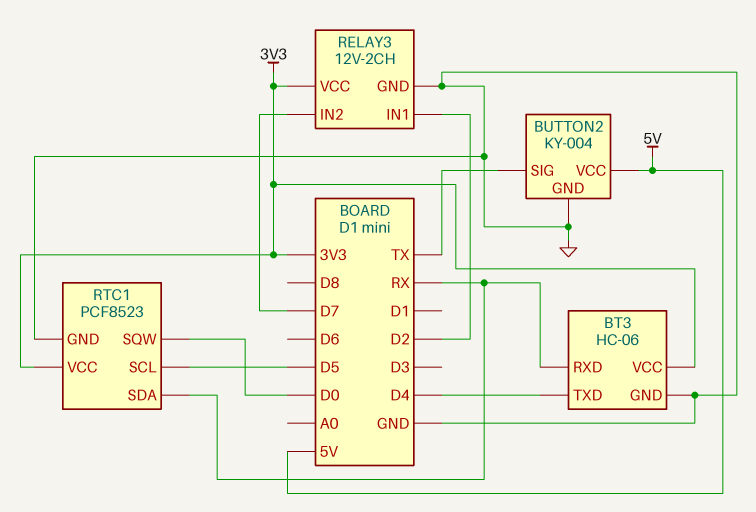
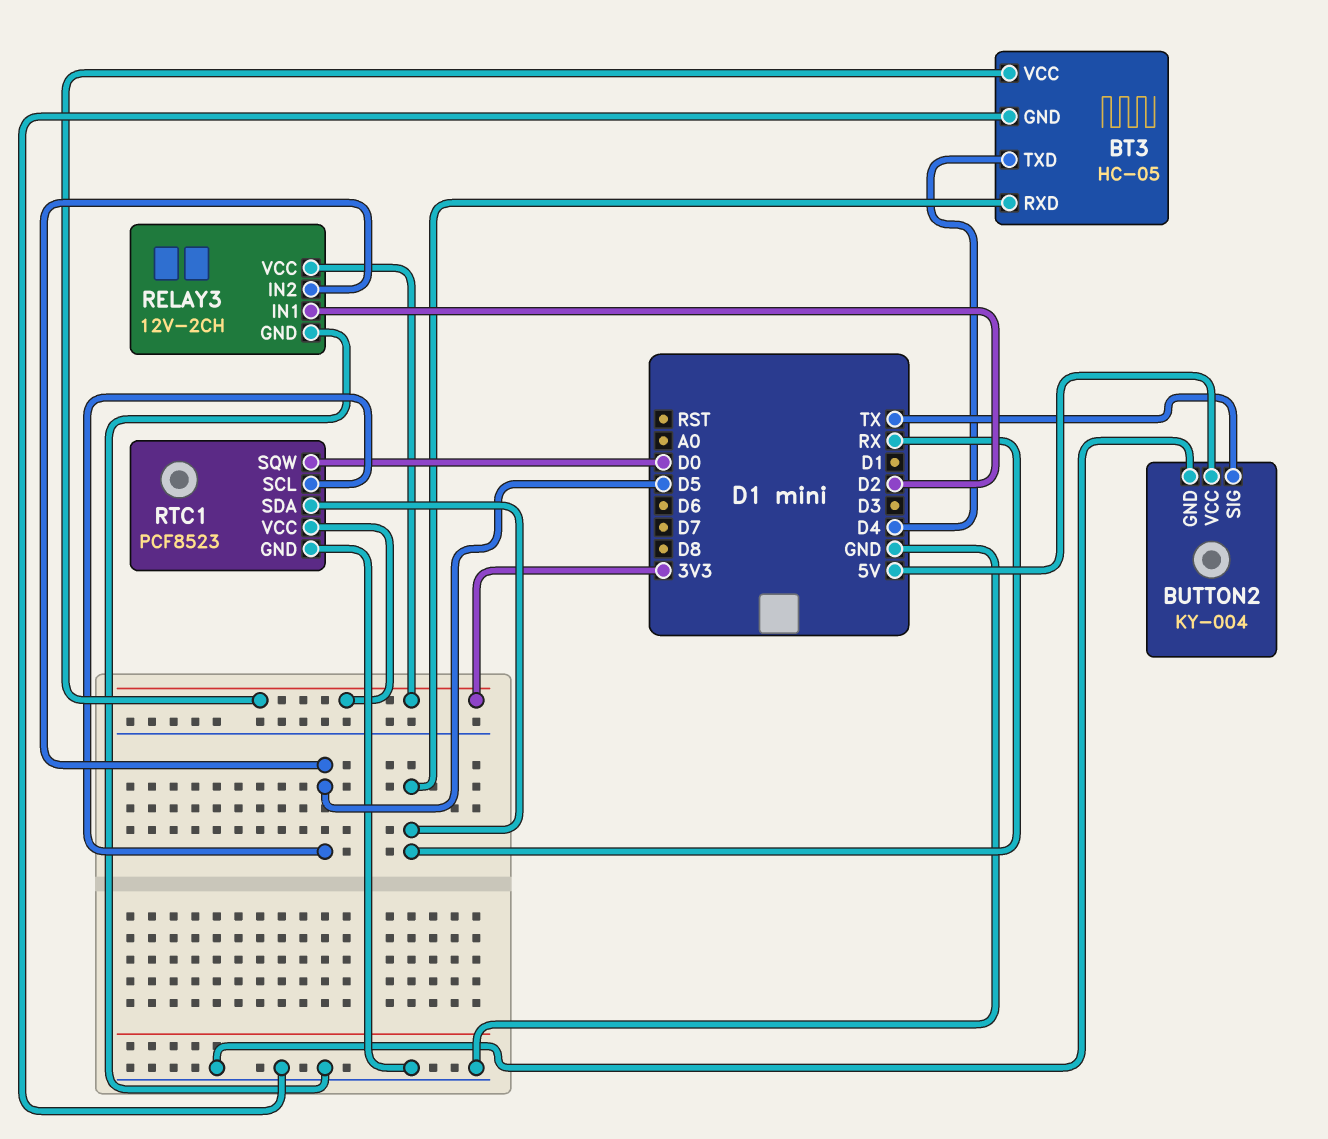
BT3: HC-06 -> HC-05
RELAY3 pin IN2: D7 -> D5

